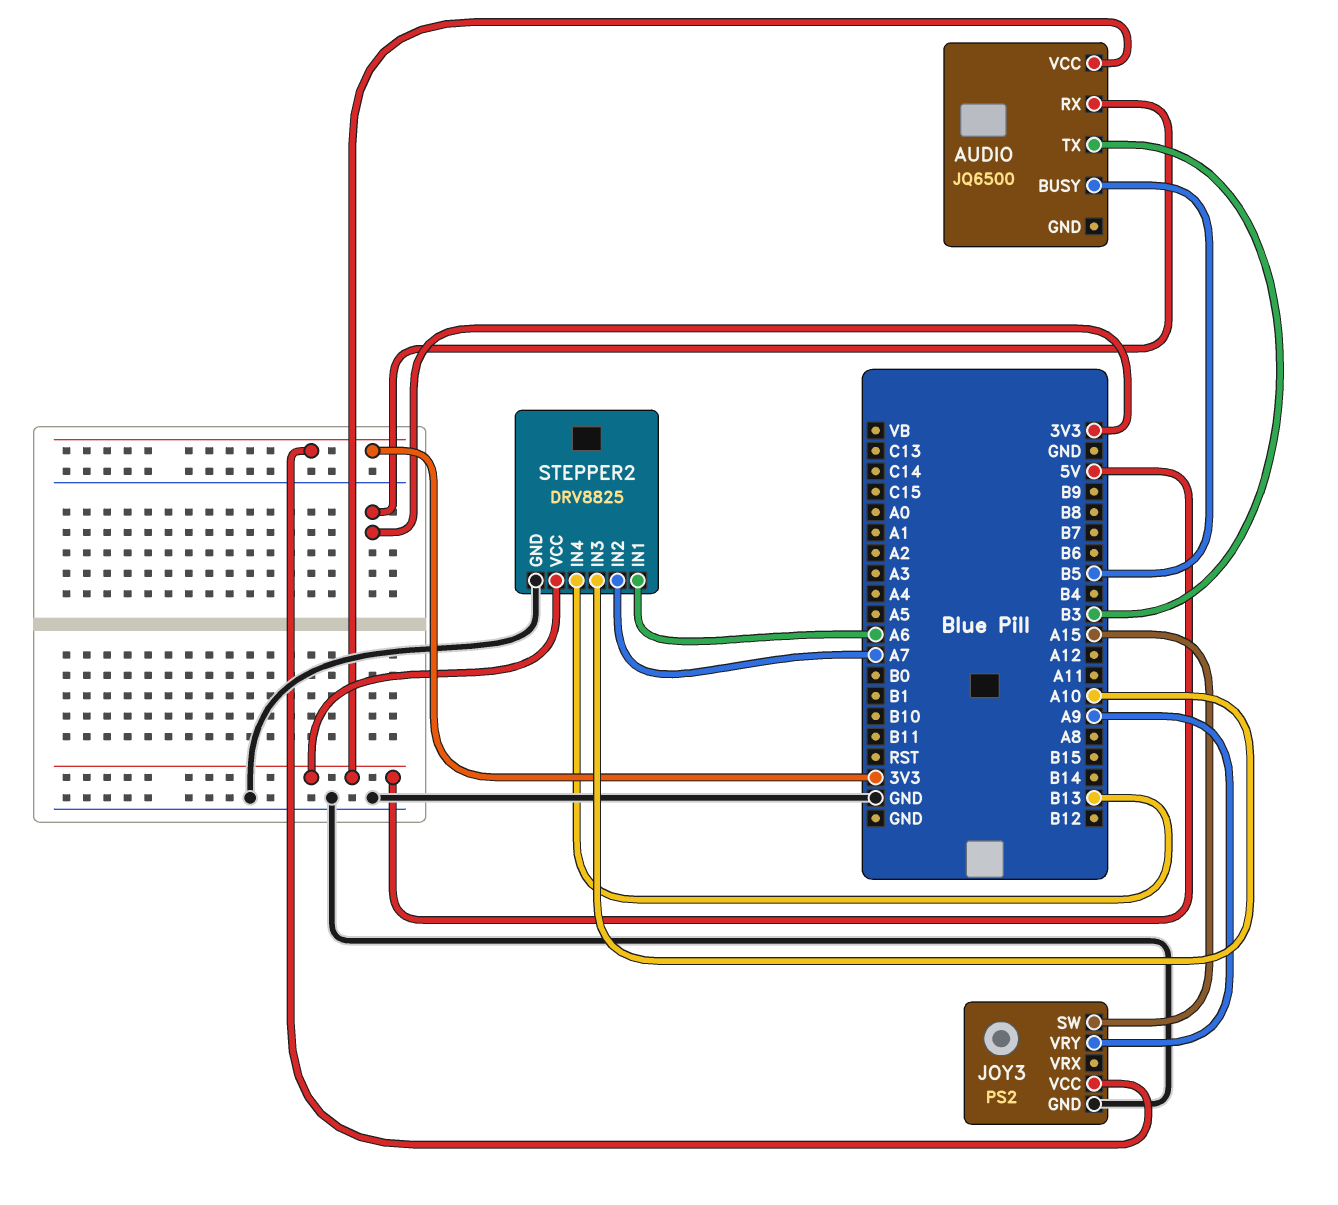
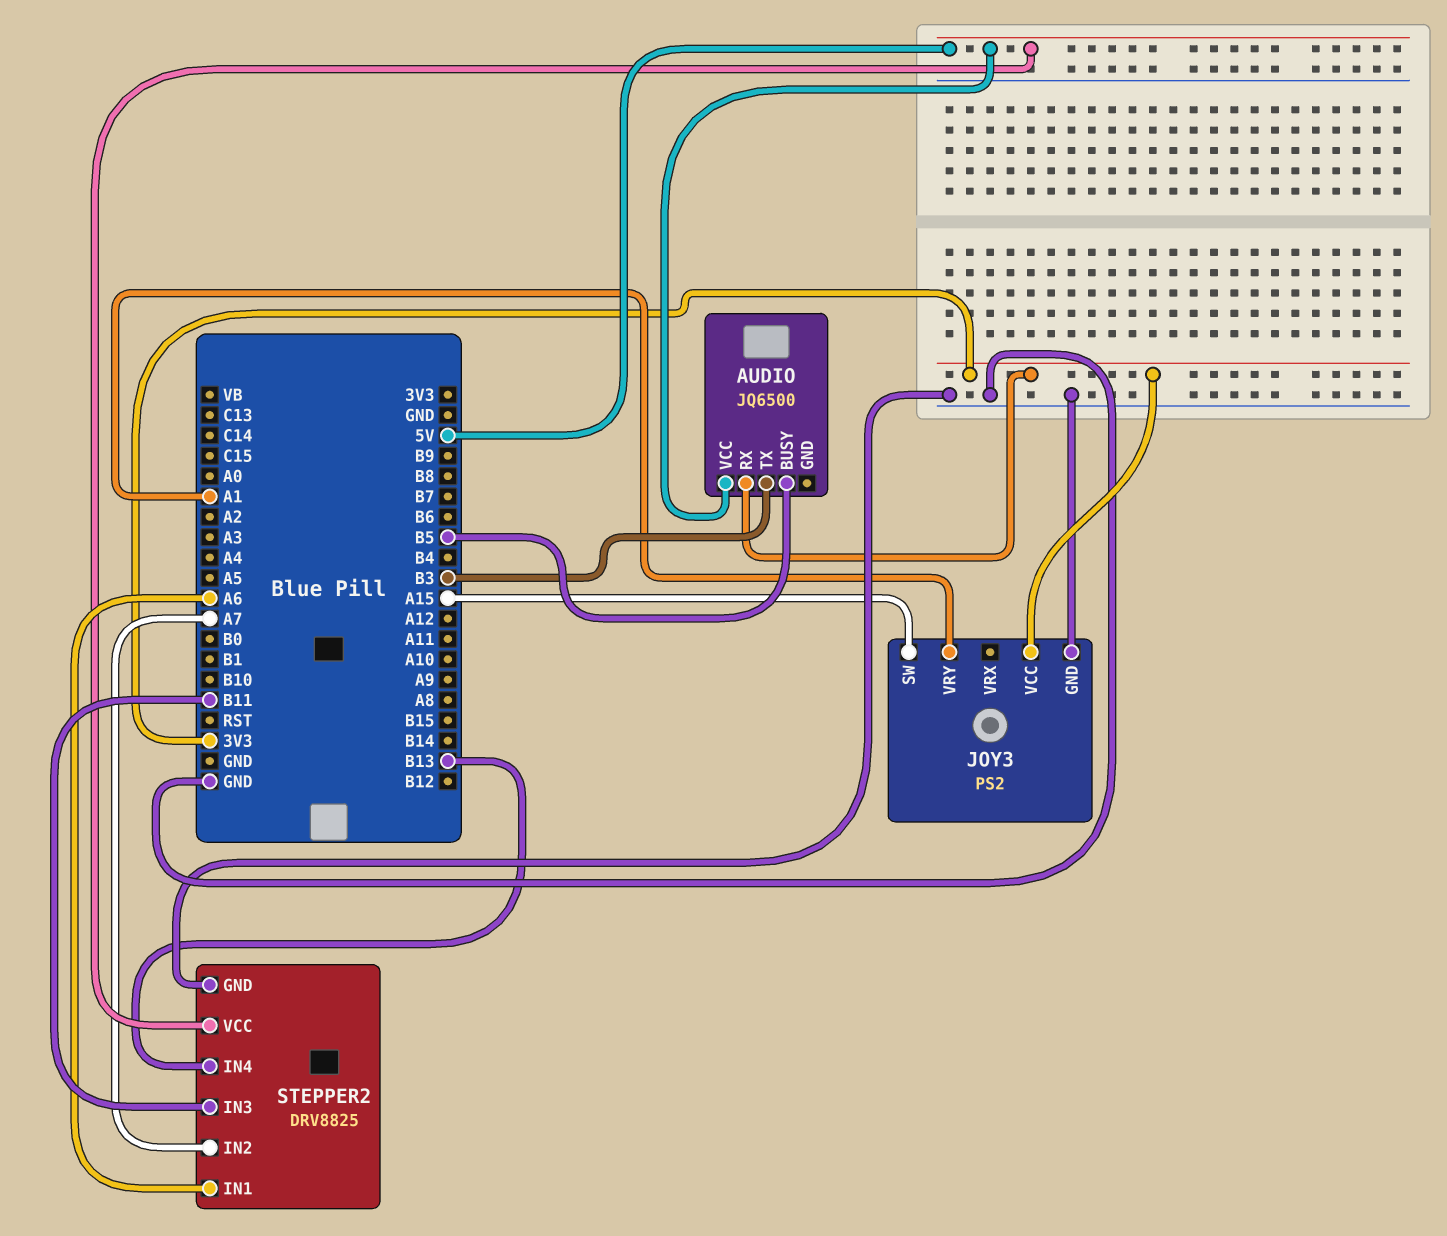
JOY3 pin VRY: A9 -> A1
STEPPER2 pin IN3: A10 -> B11

